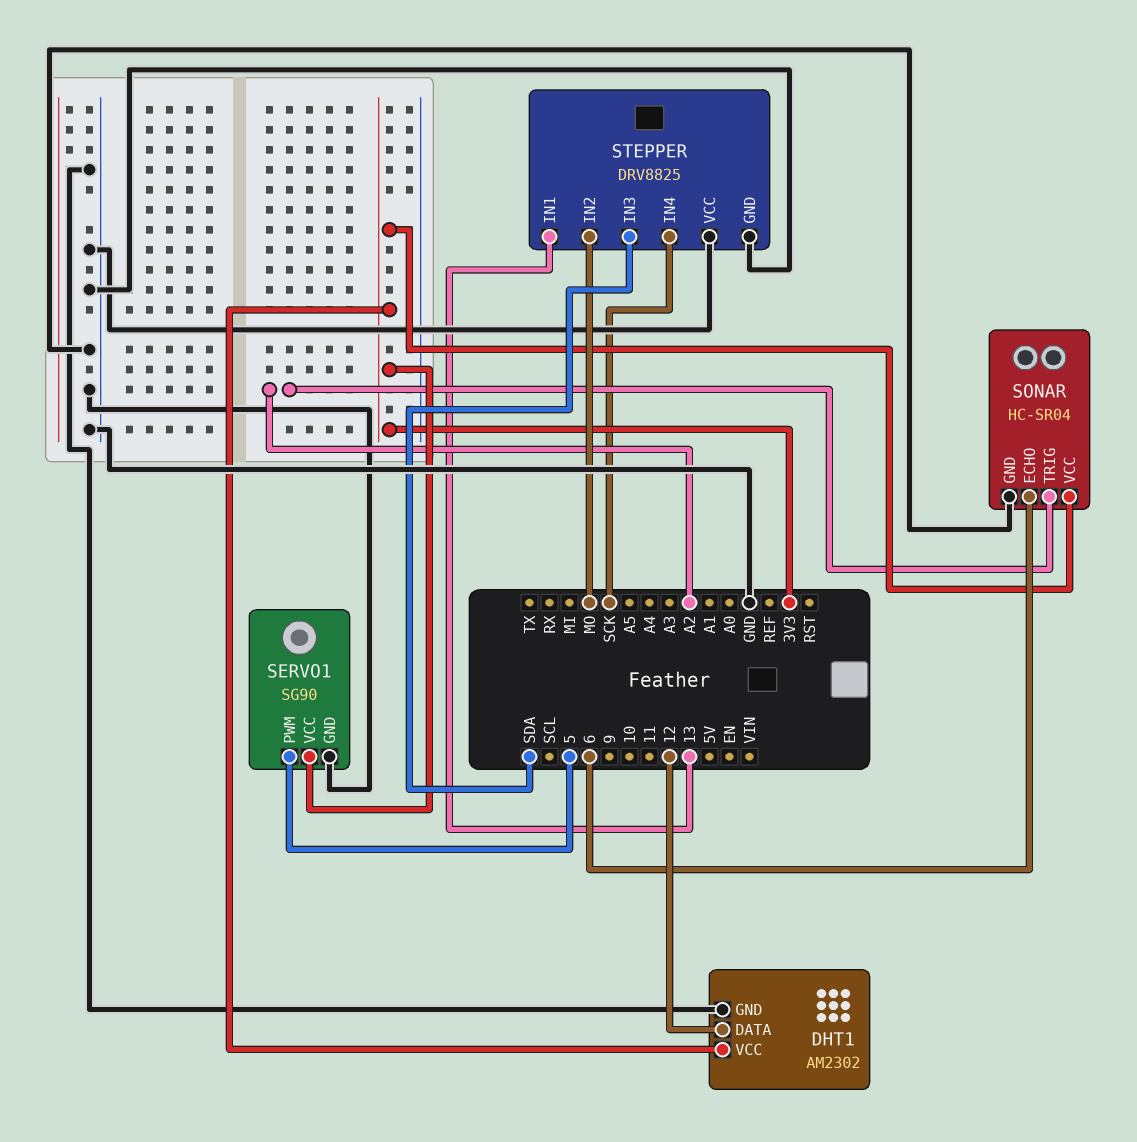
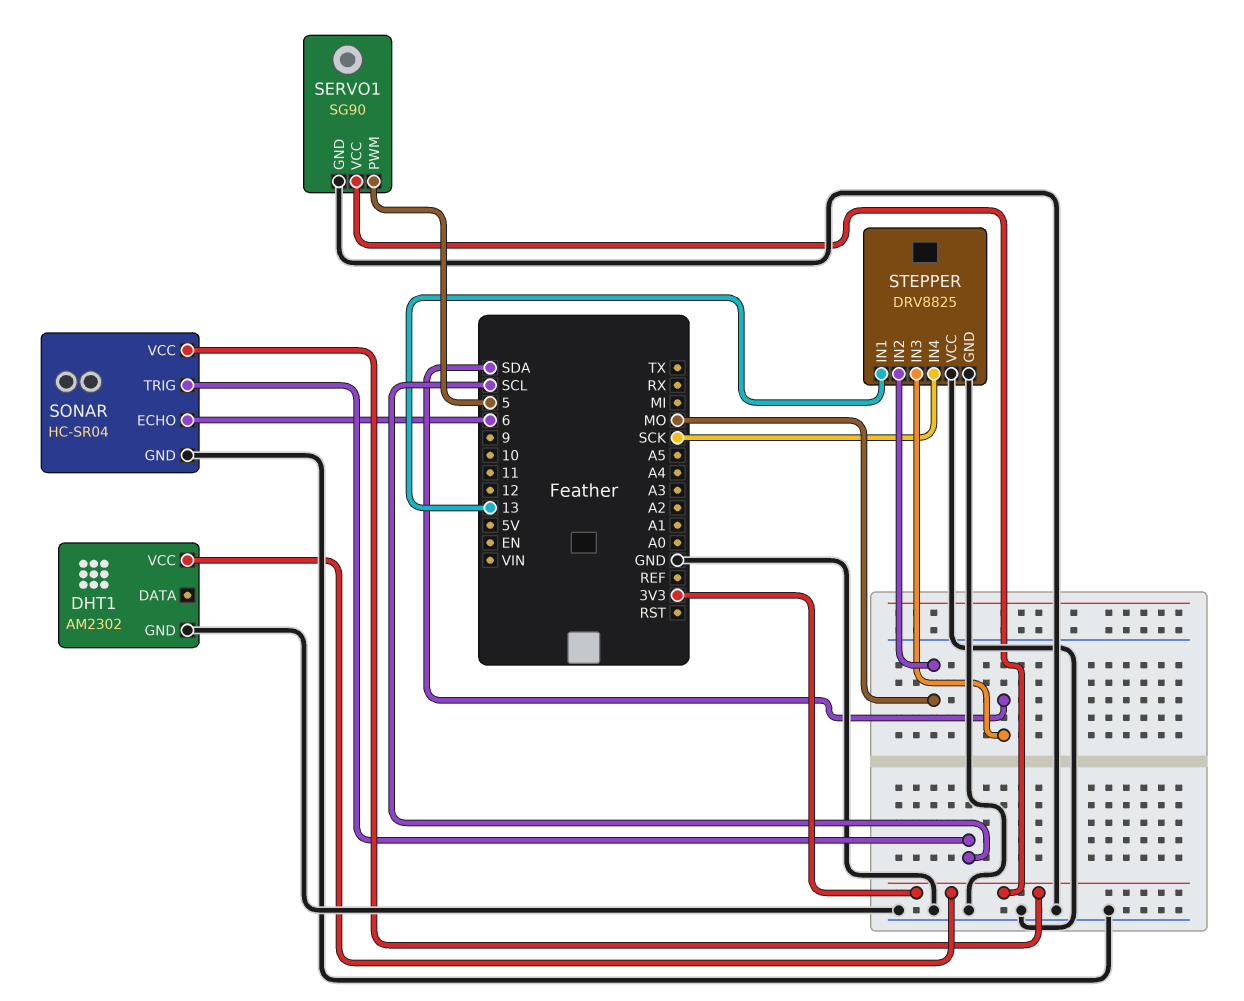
DHT1 pin DATA: 12 -> none
SONAR pin TRIG: A2 -> SCL

